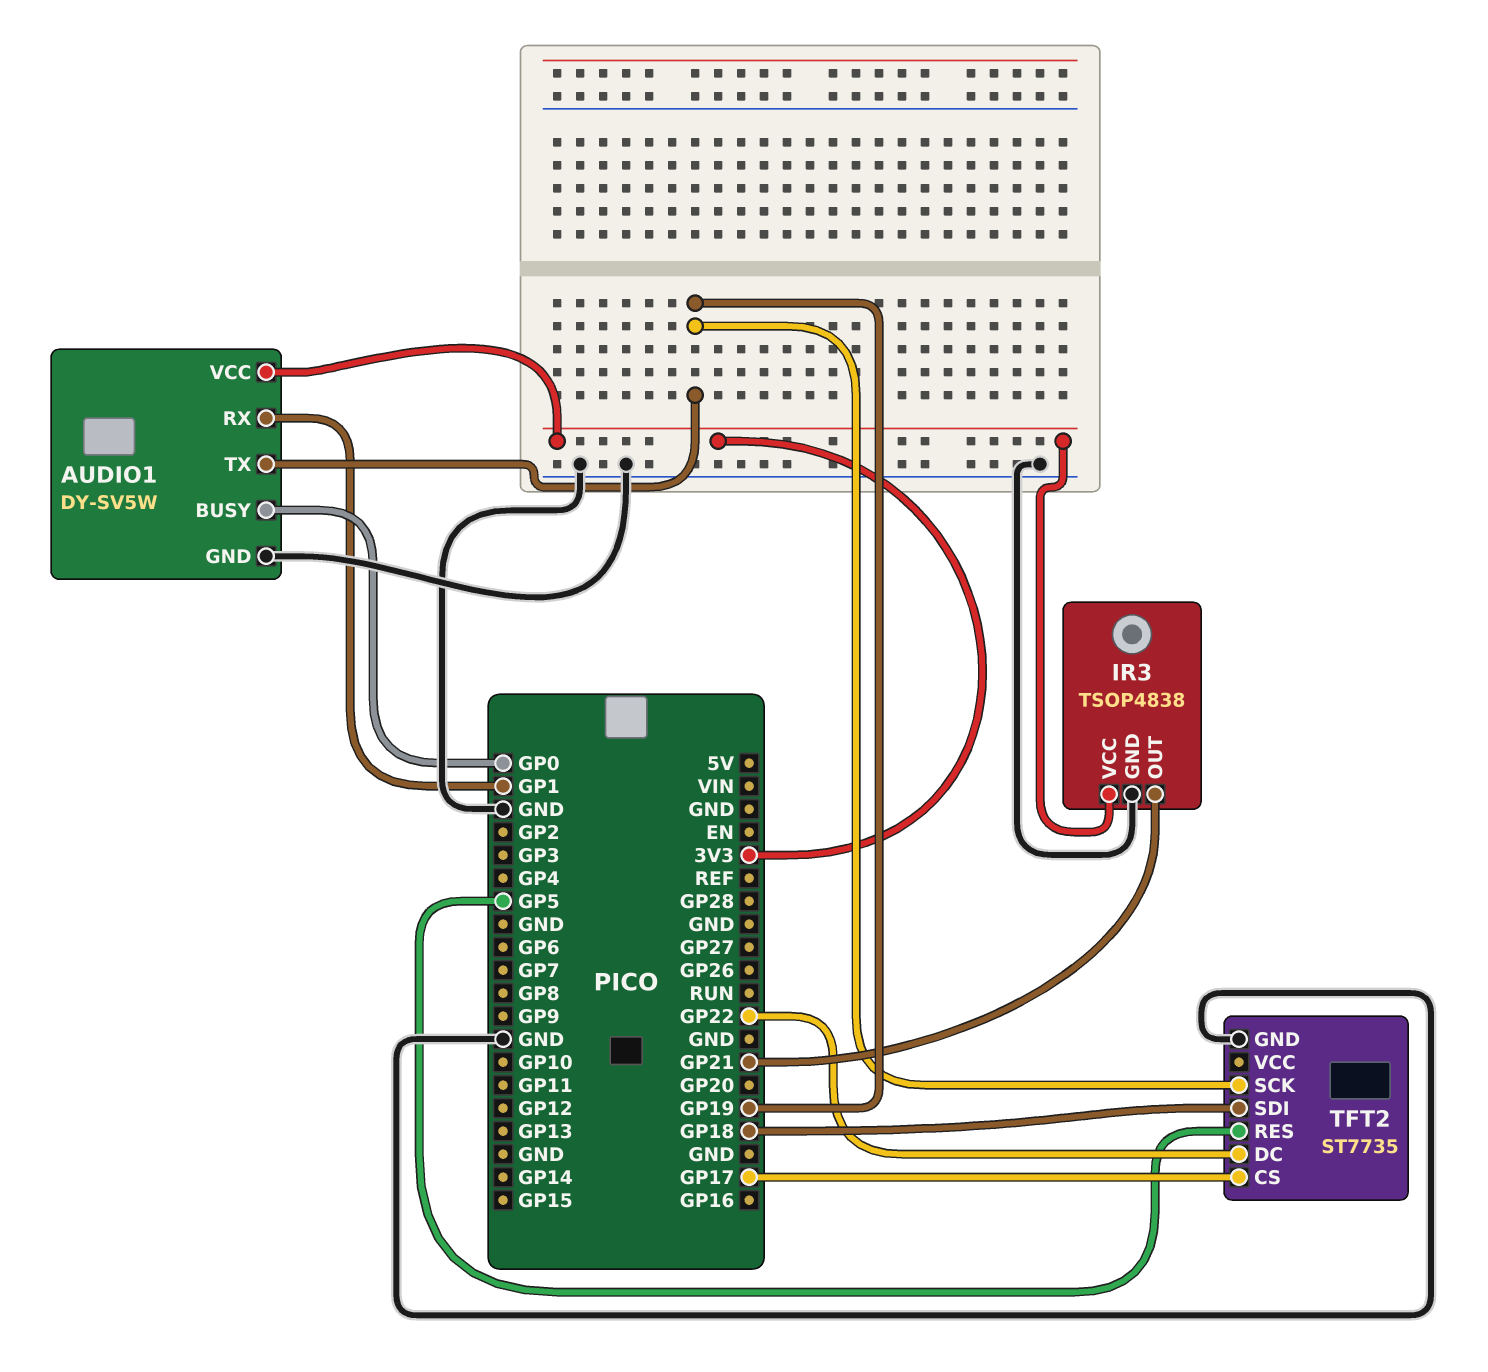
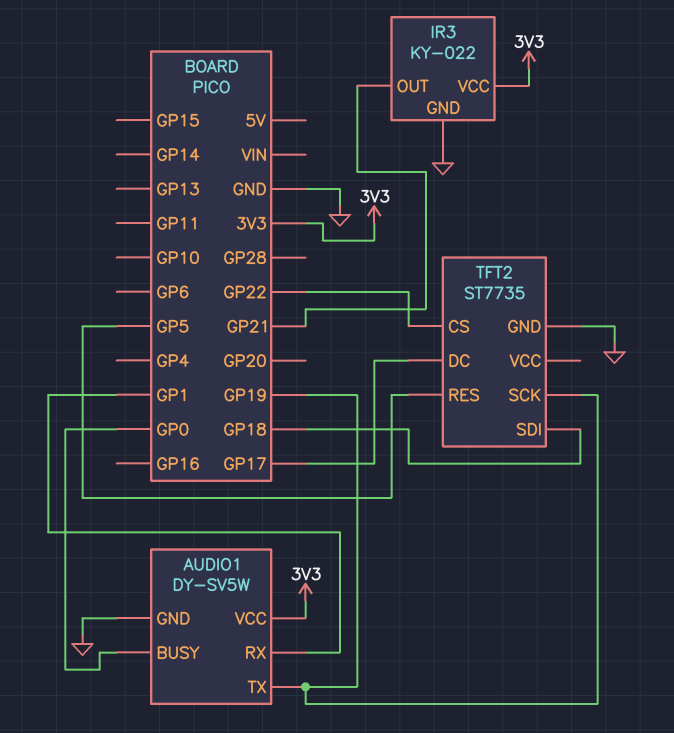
IR3: TSOP4838 -> KY-022
TFT2 pin CS: GP17 -> GP22
TFT2 pin DC: GP22 -> GP17

